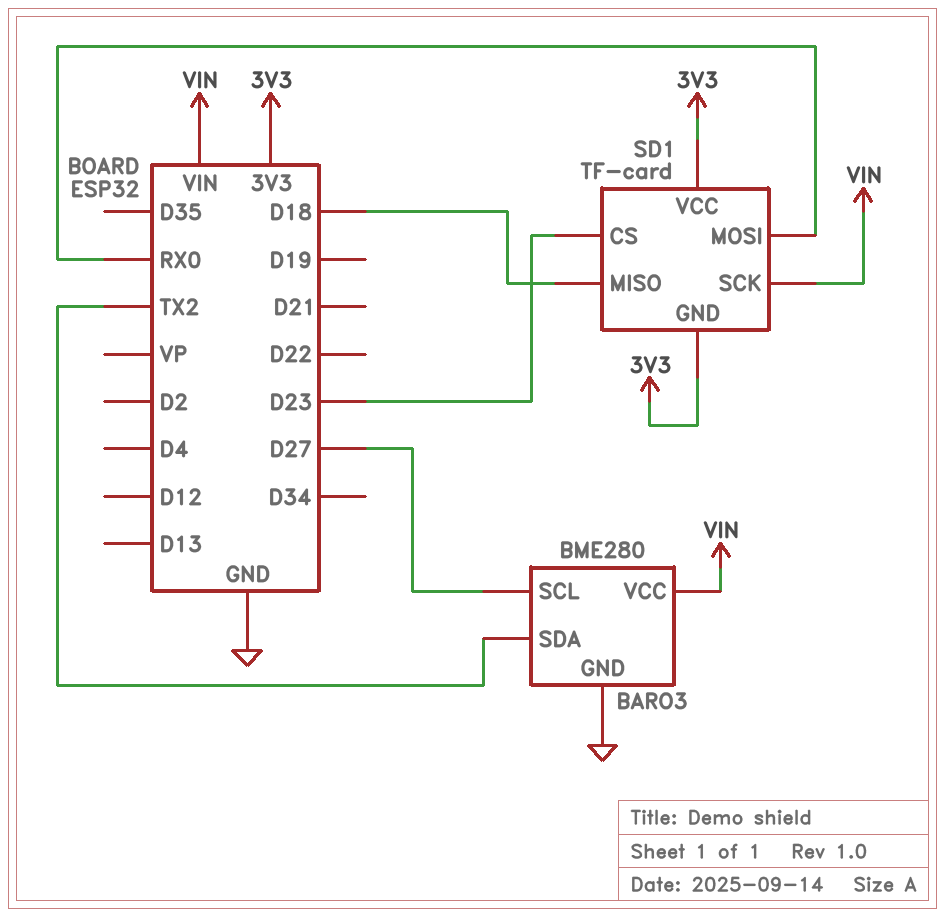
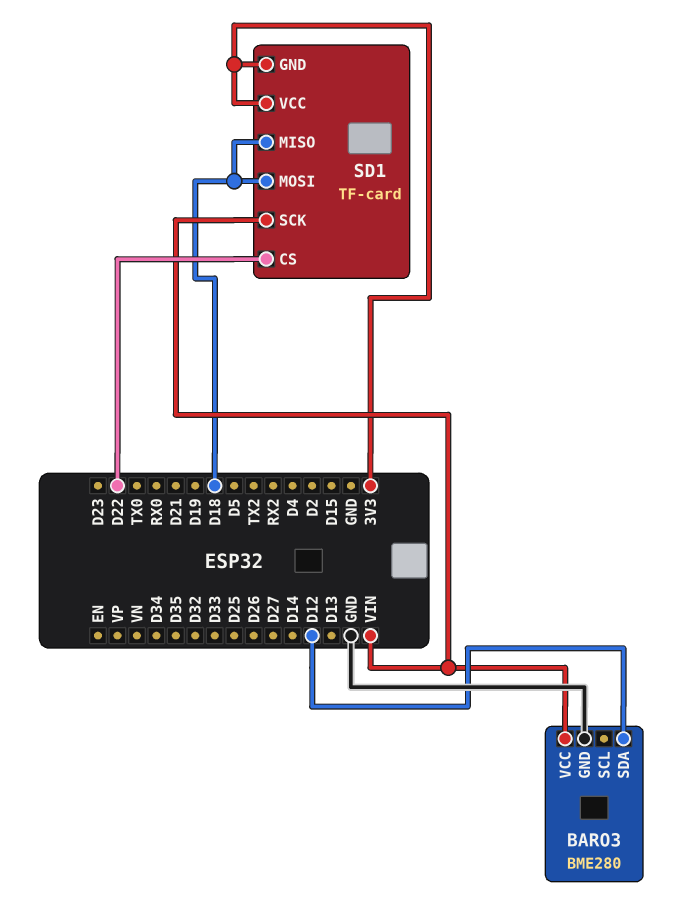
BARO3 pin SCL: D27 -> none
BARO3 pin SDA: TX2 -> D12
SD1 pin CS: D23 -> D22
SD1 pin MOSI: RX0 -> D18

